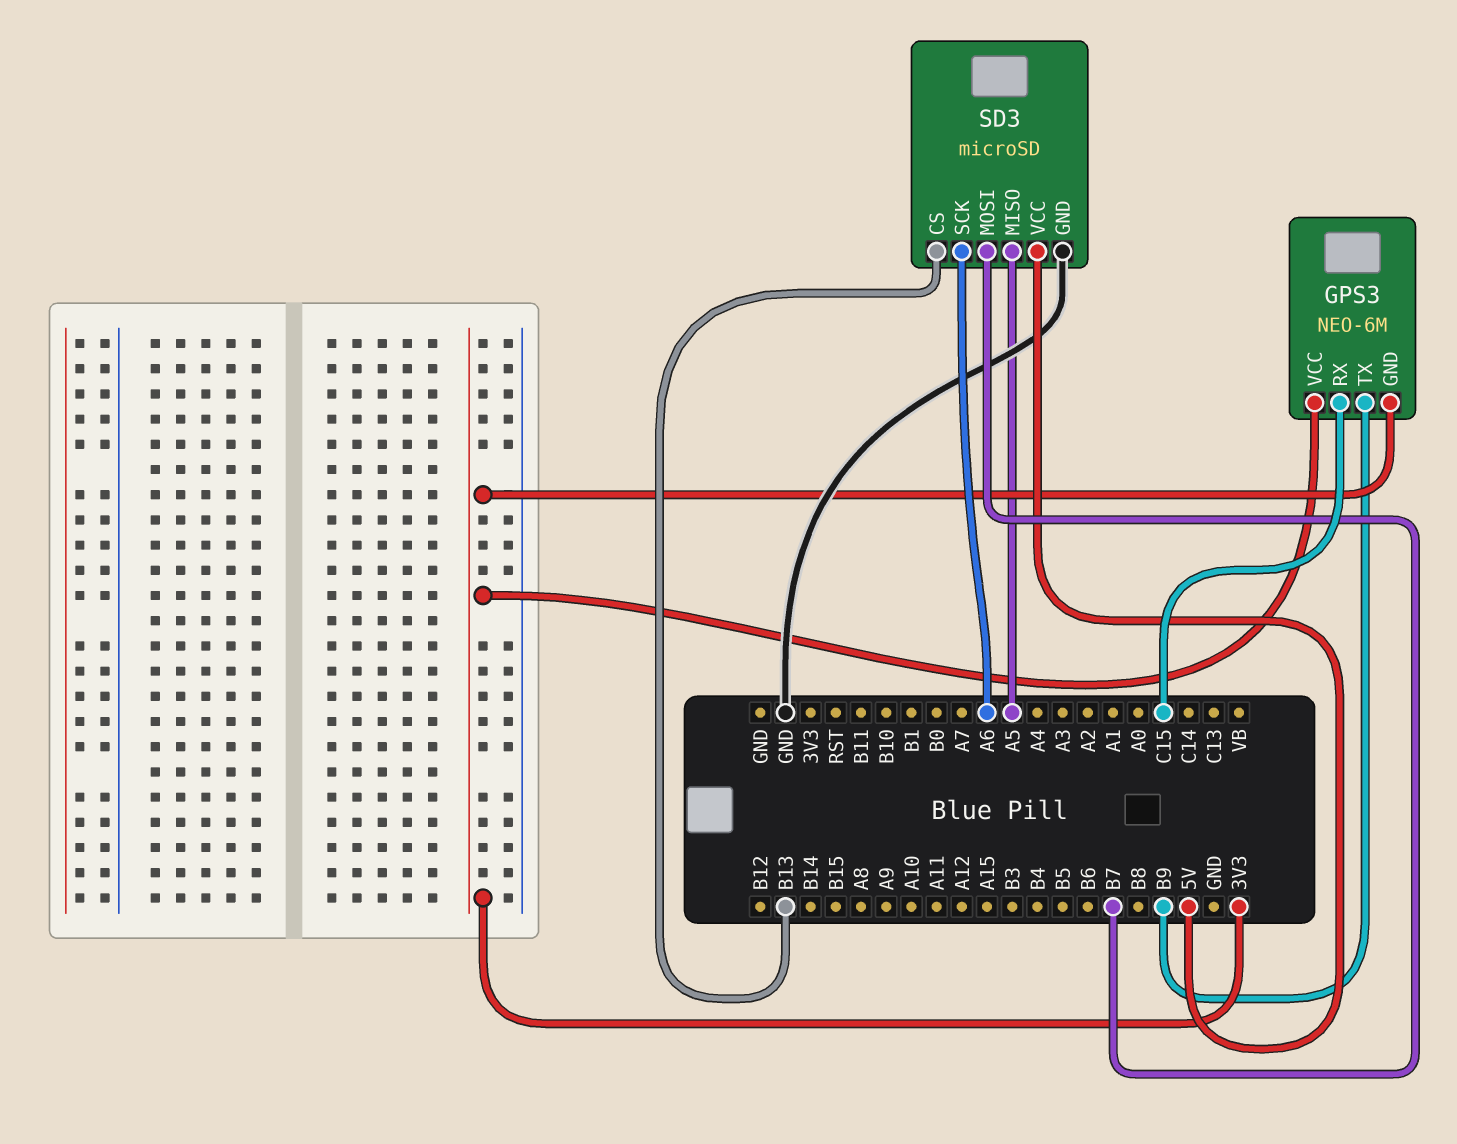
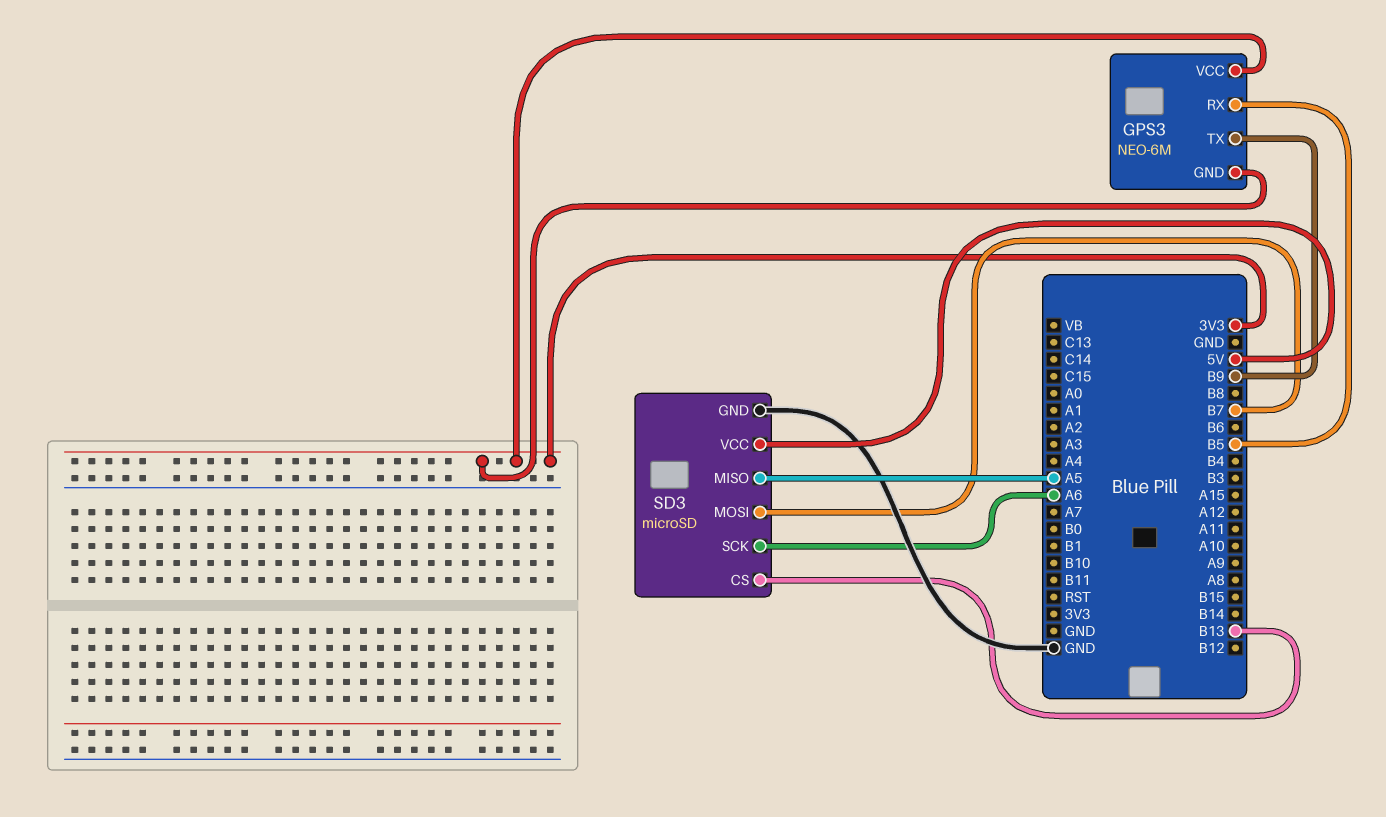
GPS3 pin RX: C15 -> B5

